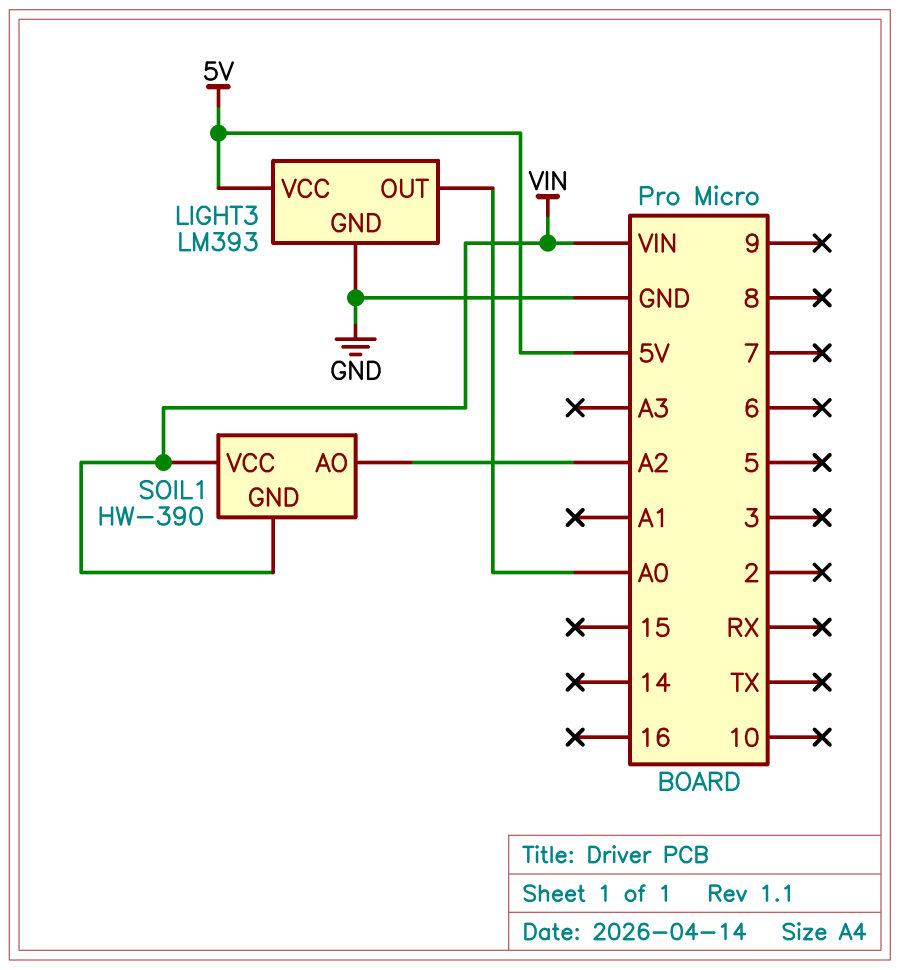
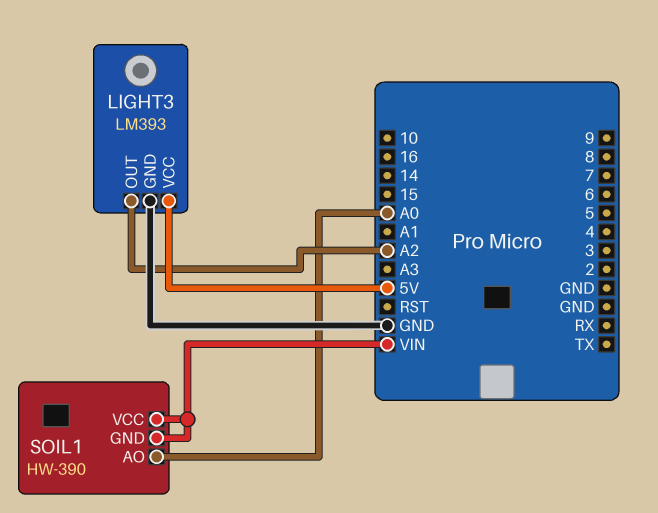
LIGHT3 pin OUT: A0 -> A2
SOIL1 pin AO: A2 -> A0

